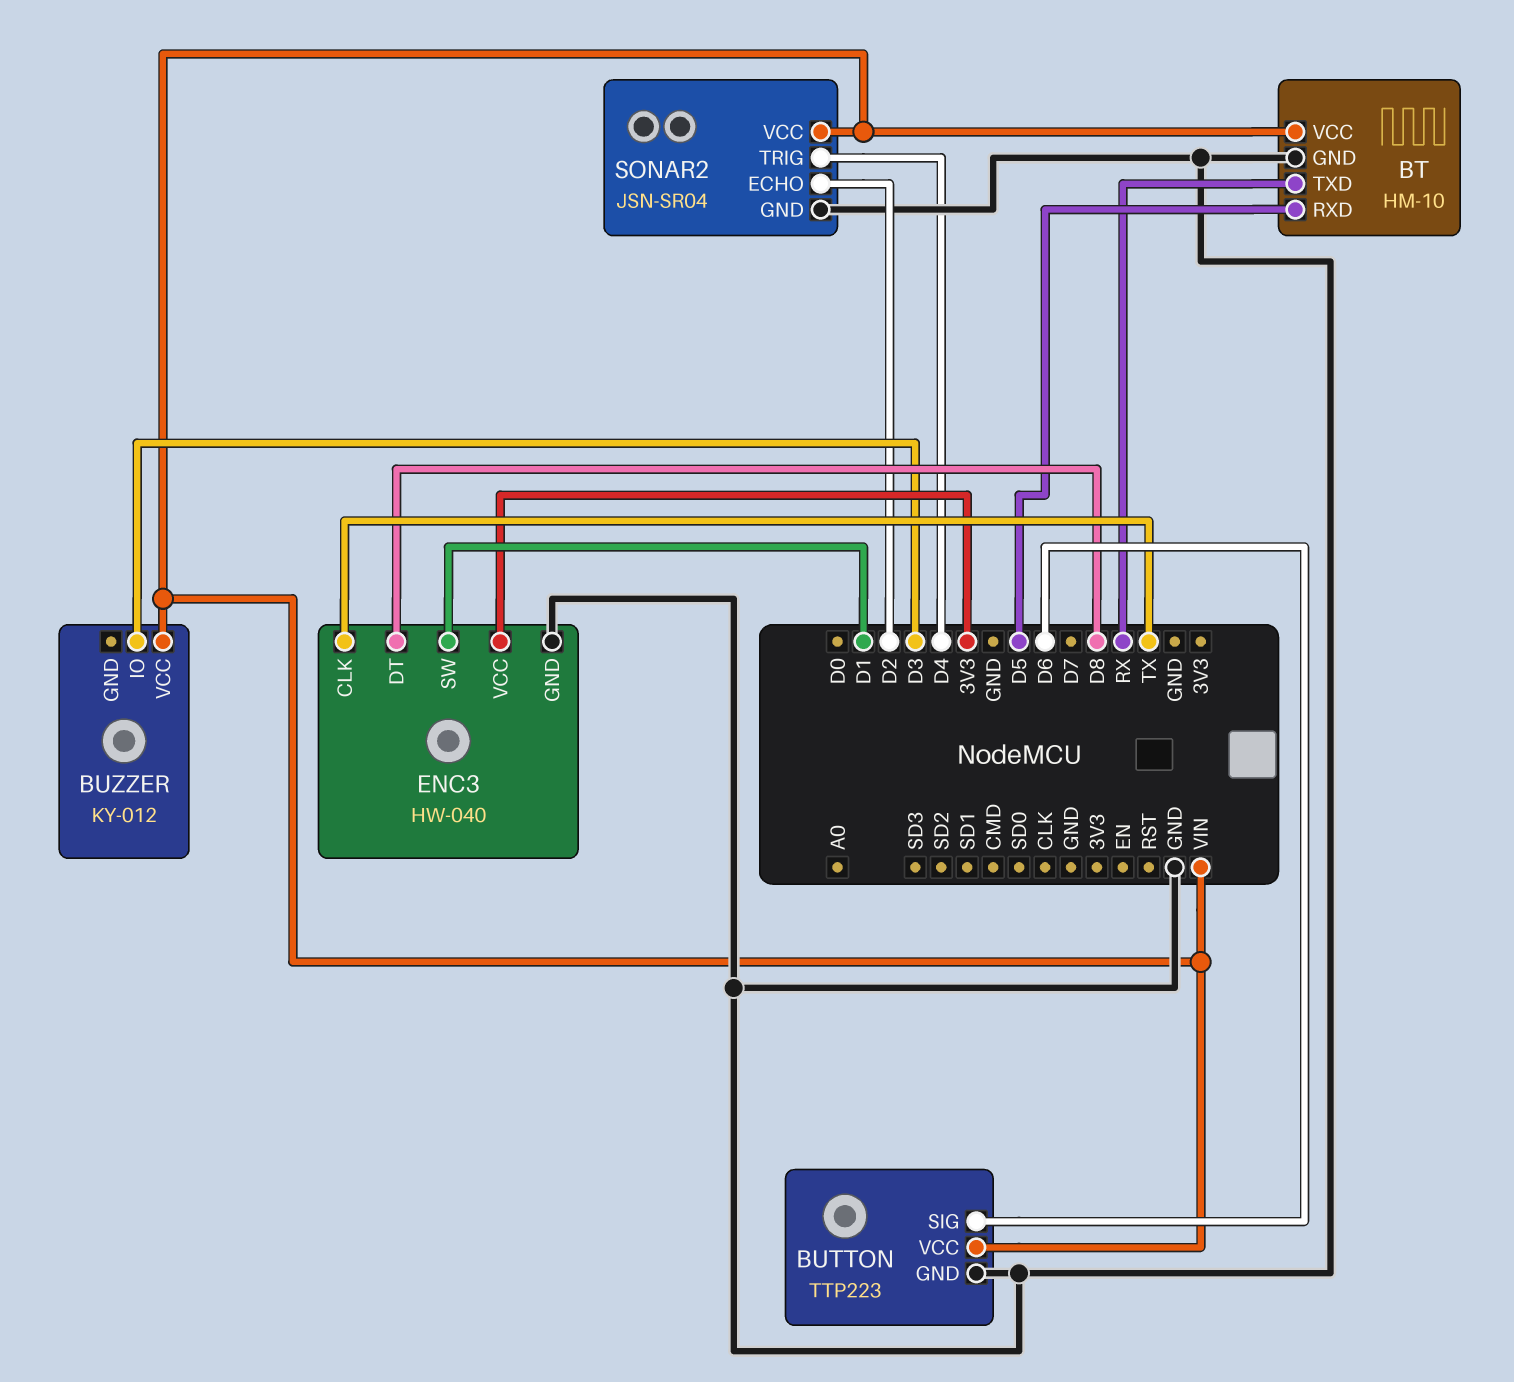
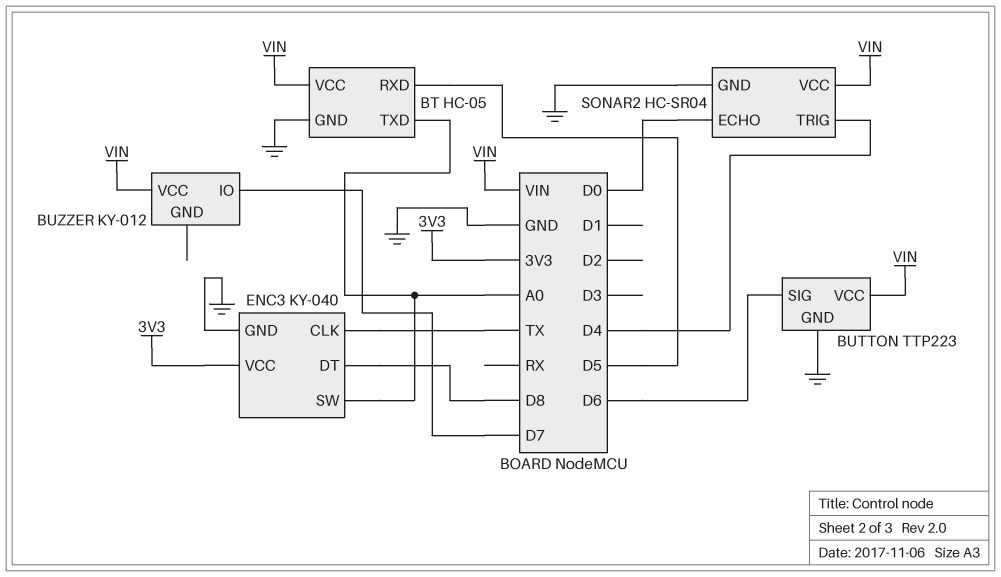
BT: HM-10 -> HC-05
BT pin TXD: RX -> A0
BUZZER pin IO: D3 -> D7
ENC3: HW-040 -> KY-040
ENC3 pin SW: D1 -> A0
SONAR2: JSN-SR04 -> HC-SR04
SONAR2 pin ECHO: D2 -> D0

